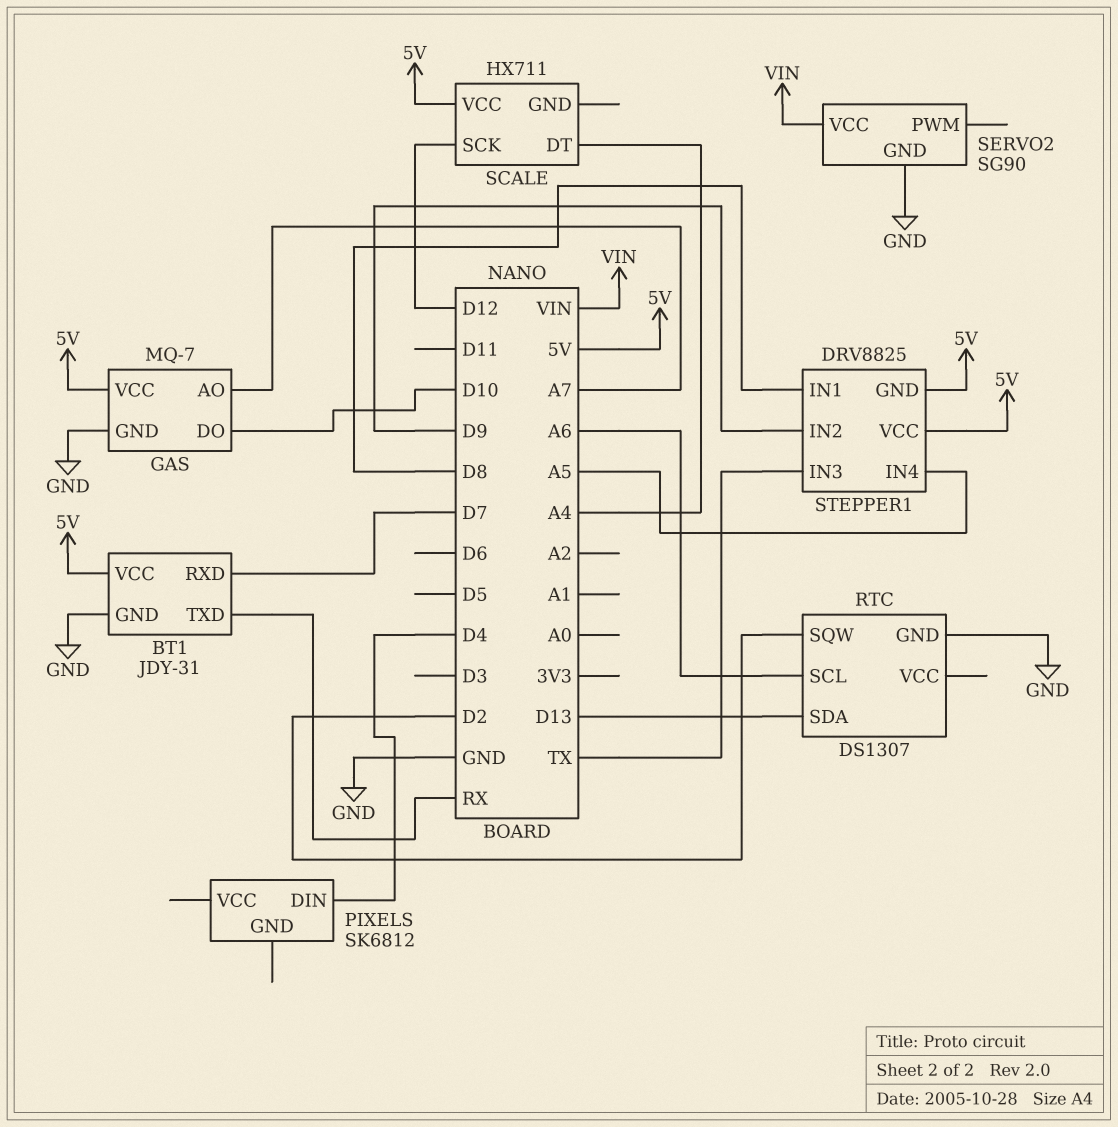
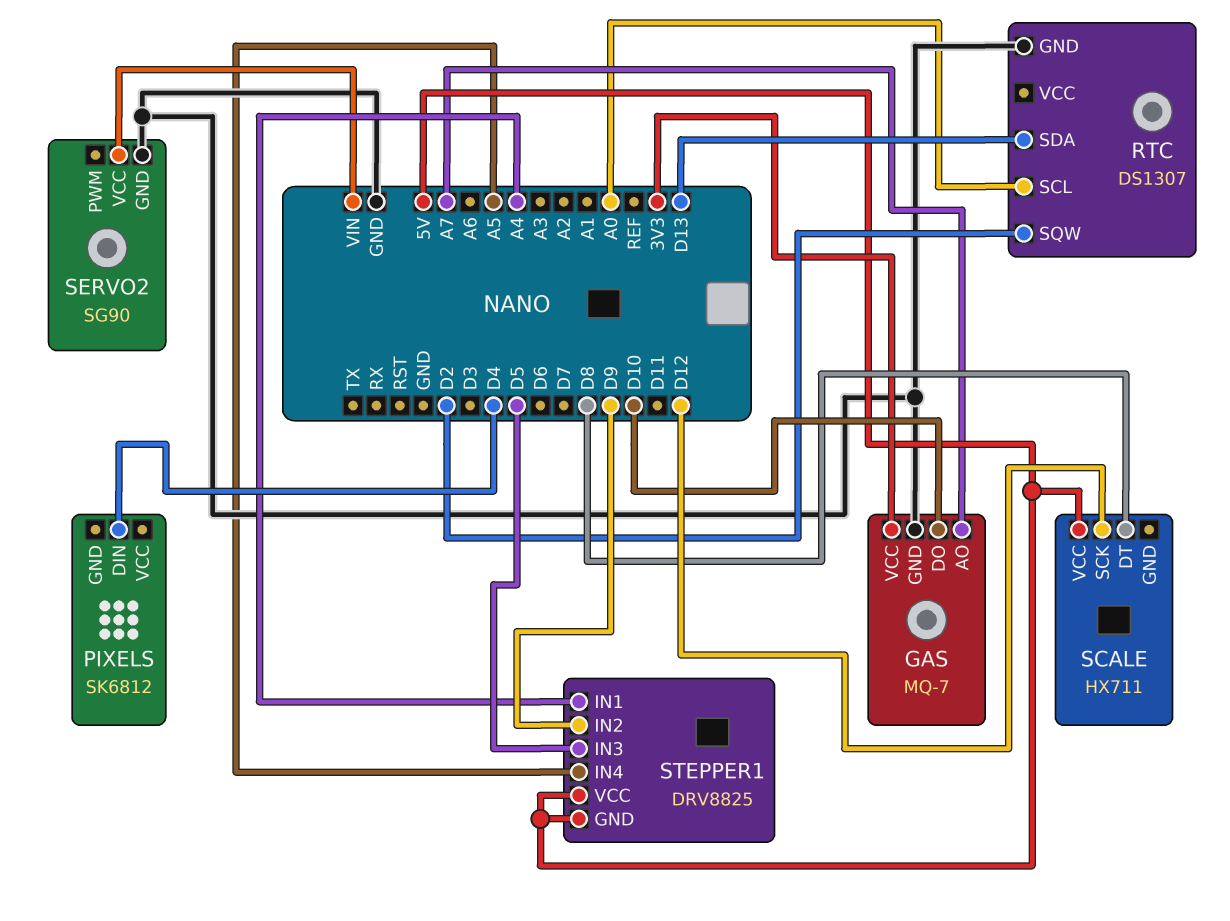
BT1: JDY-31 -> none
BT1 pin GND: GND -> none
BT1 pin RXD: D7 -> none
BT1 pin TXD: RX -> none
BT1 pin VCC: 5V -> none
GAS pin VCC: 5V -> 3V3
RTC pin SCL: A6 -> A0
SCALE pin DT: A4 -> D8
STEPPER1 pin IN1: D8 -> A4
STEPPER1 pin IN3: TX -> D5

